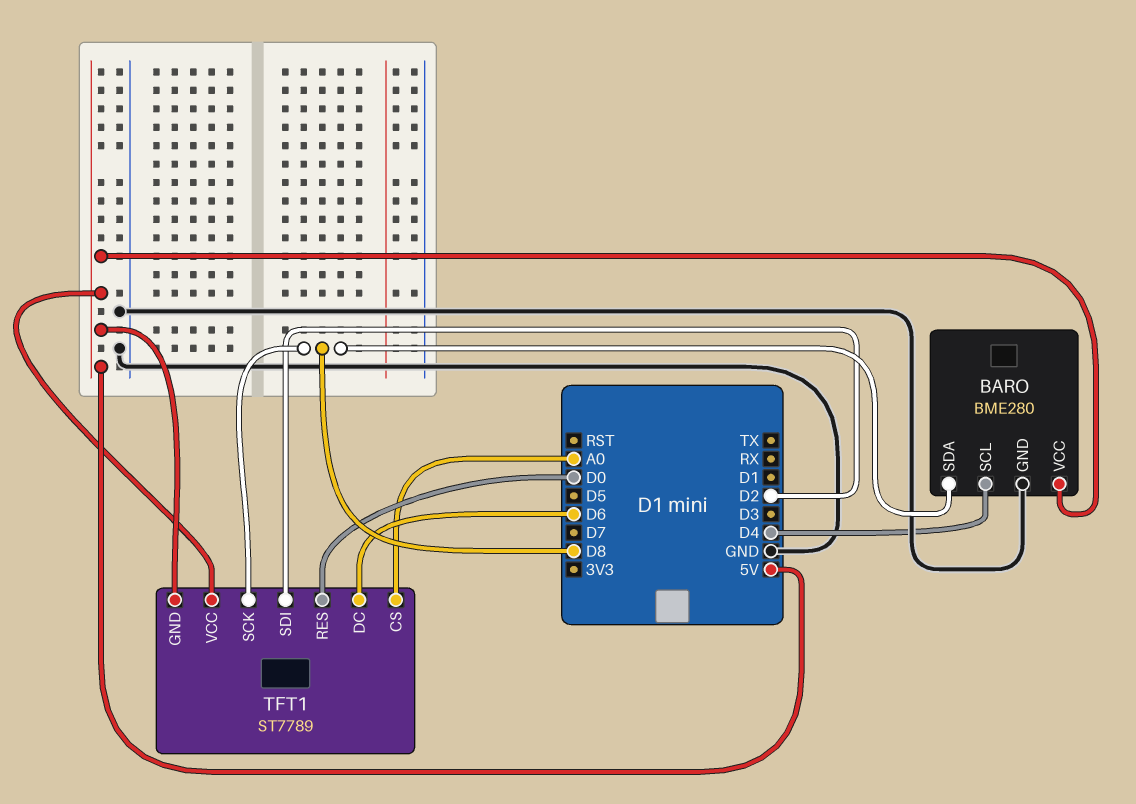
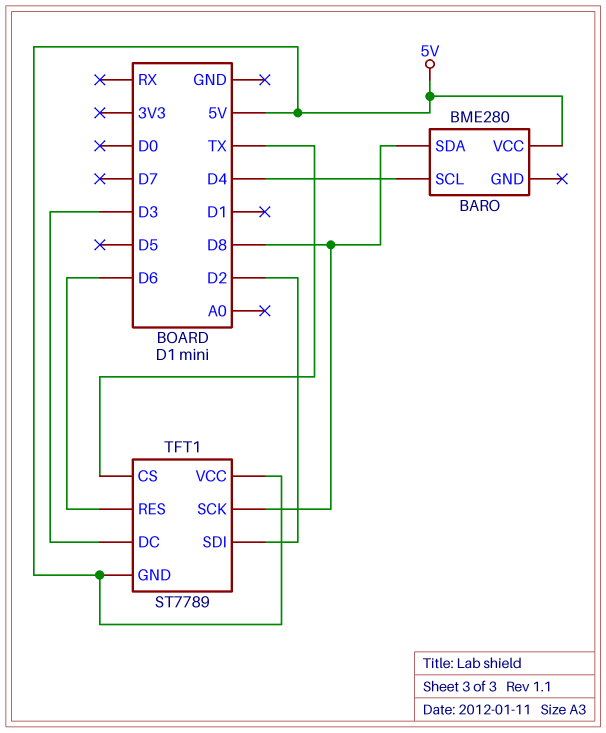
BARO pin GND: GND -> none
TFT1 pin CS: A0 -> TX
TFT1 pin DC: D6 -> D3
TFT1 pin RES: D0 -> D6

